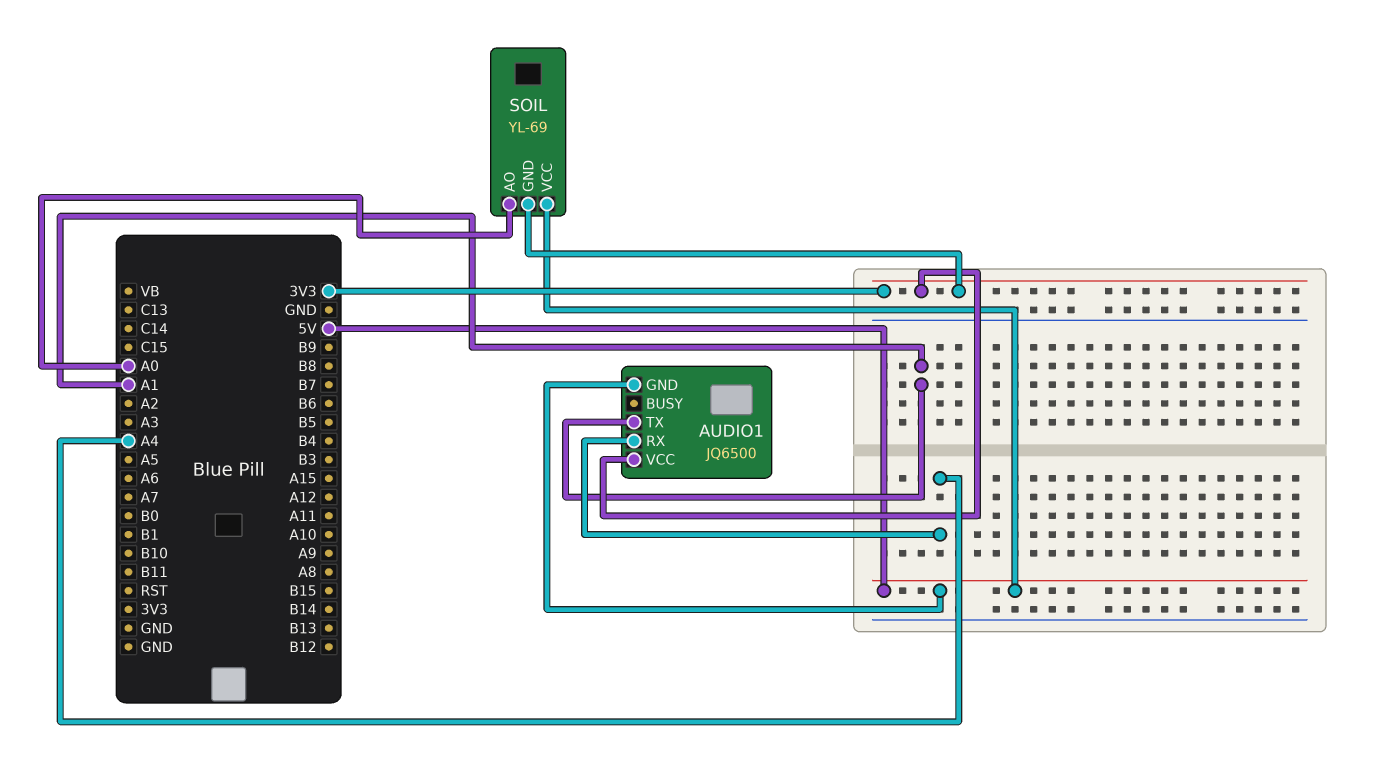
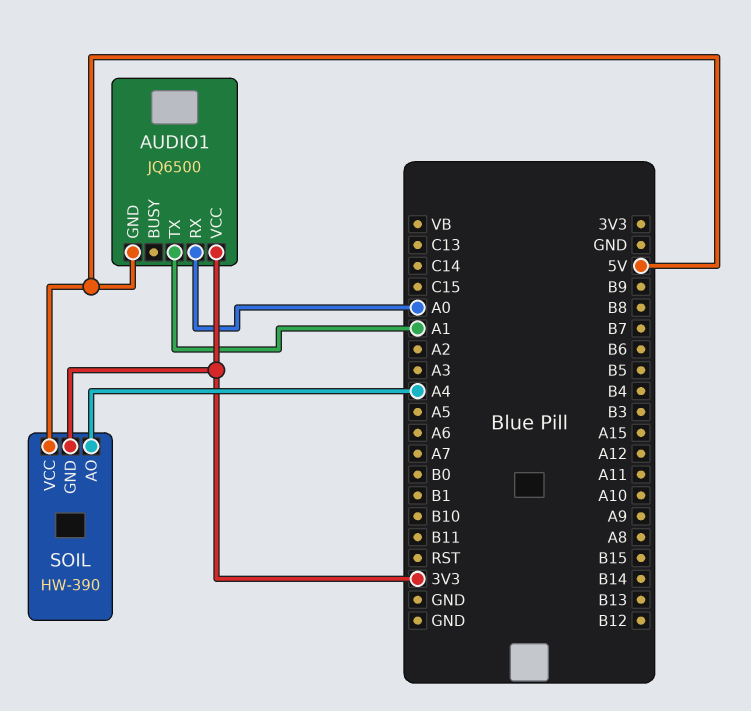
AUDIO1 pin RX: A4 -> A0
SOIL: YL-69 -> HW-390
SOIL pin AO: A0 -> A4

